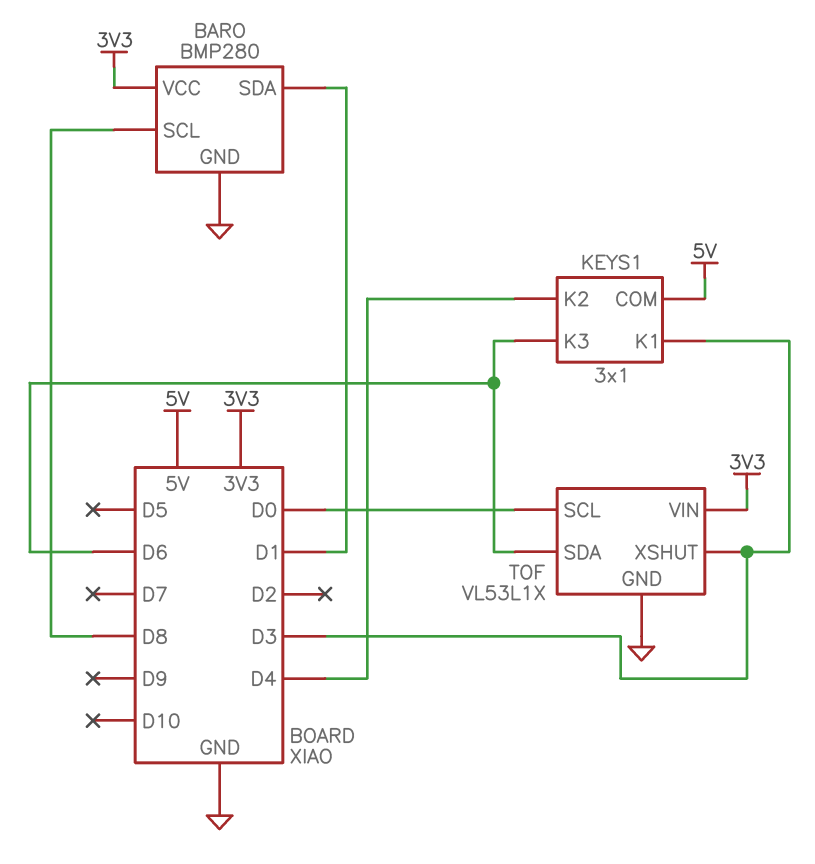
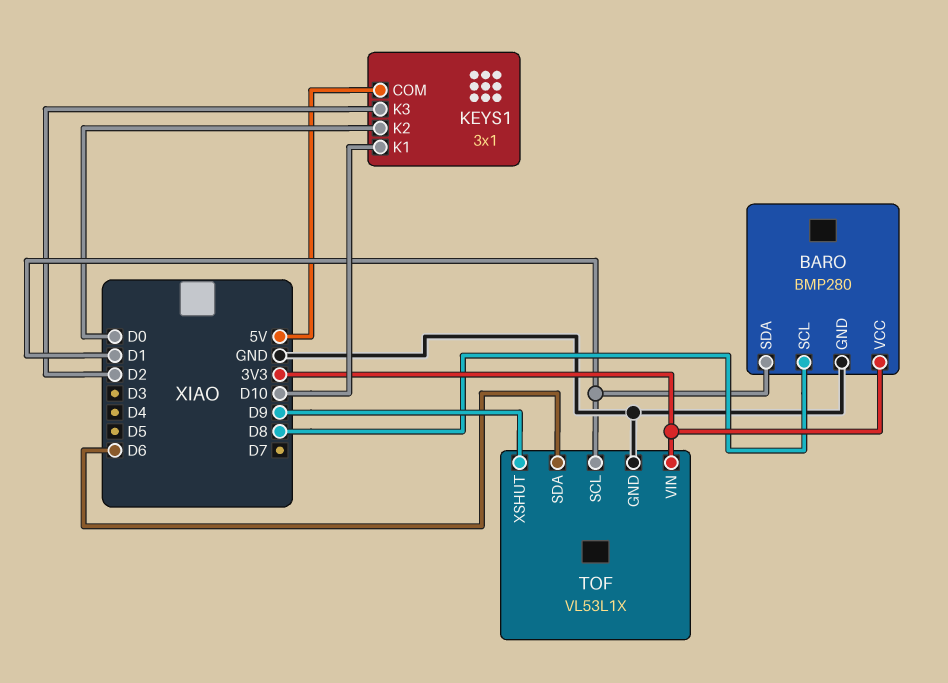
KEYS1 pin K1: D3 -> D10
KEYS1 pin K2: D4 -> D0
KEYS1 pin K3: D6 -> D2
TOF pin SCL: D0 -> D1
TOF pin XSHUT: D3 -> D9

